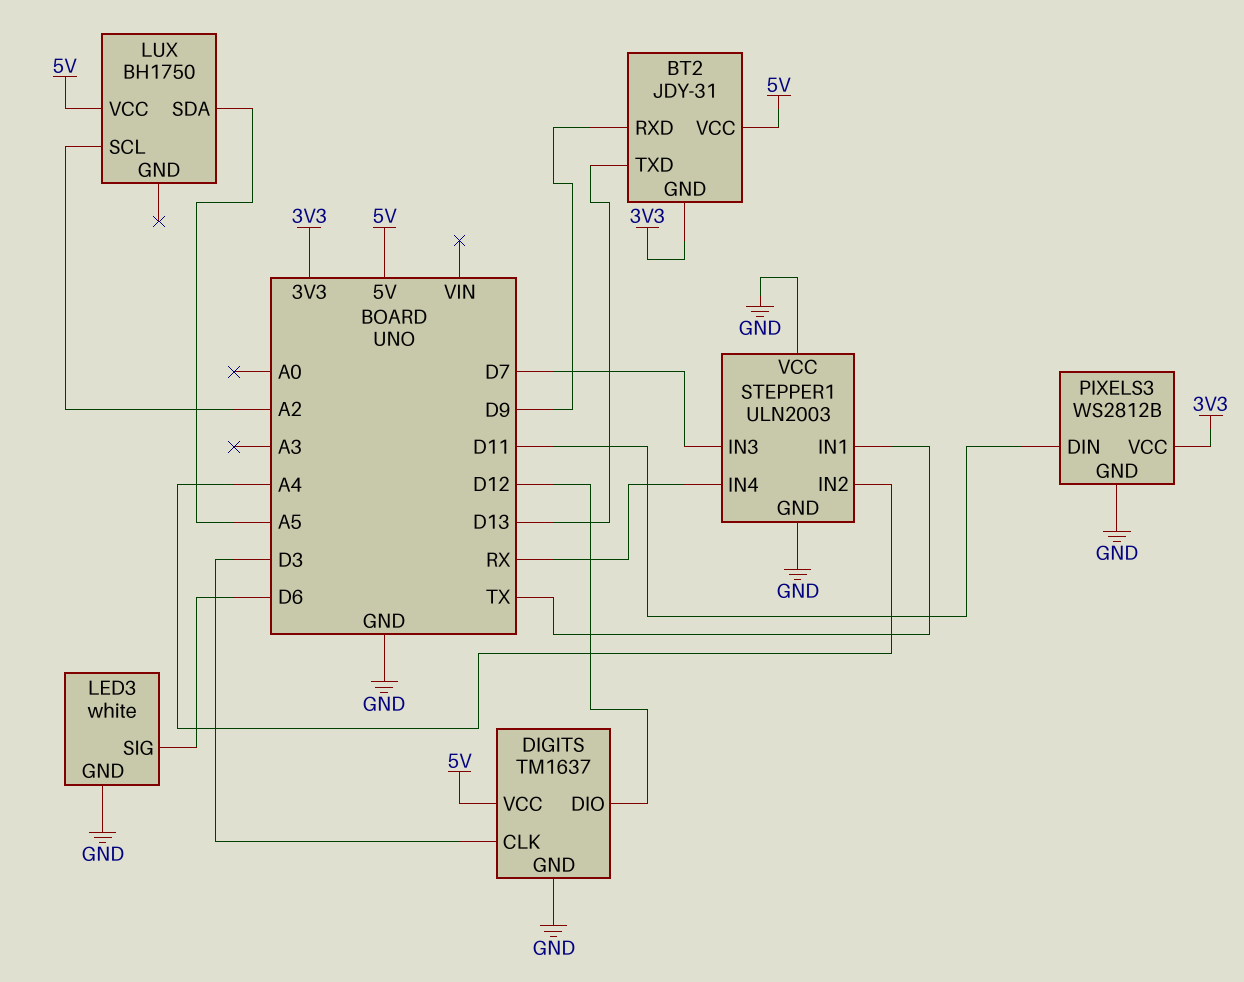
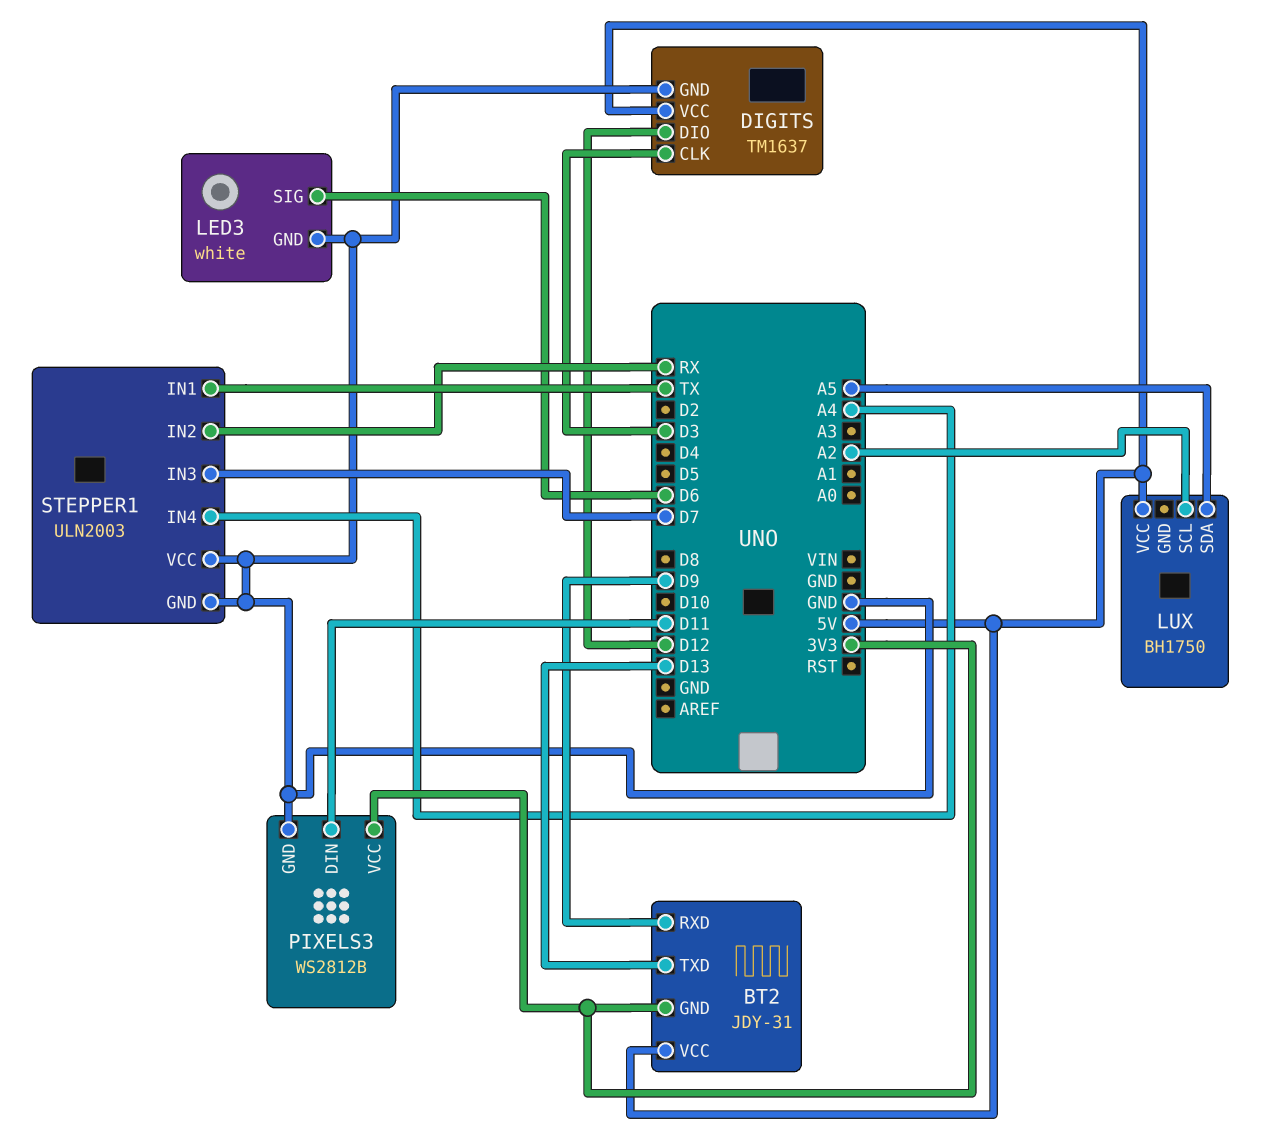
STEPPER1 pin IN2: A4 -> RX
STEPPER1 pin IN4: RX -> A4

